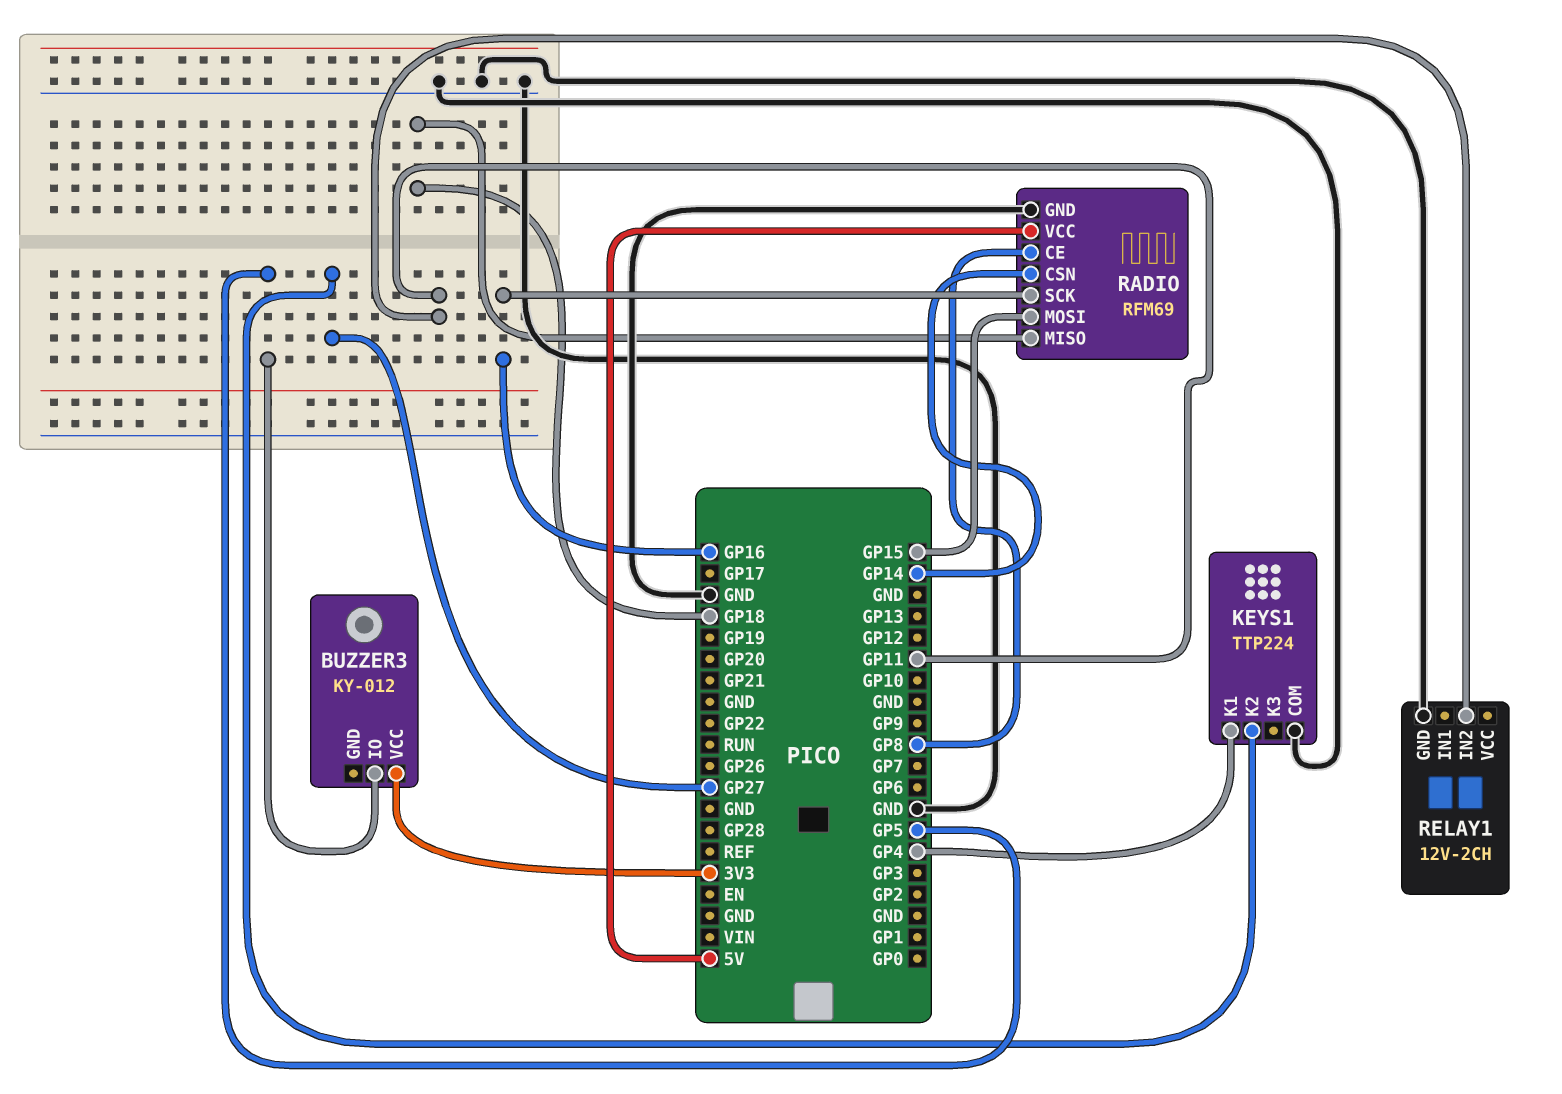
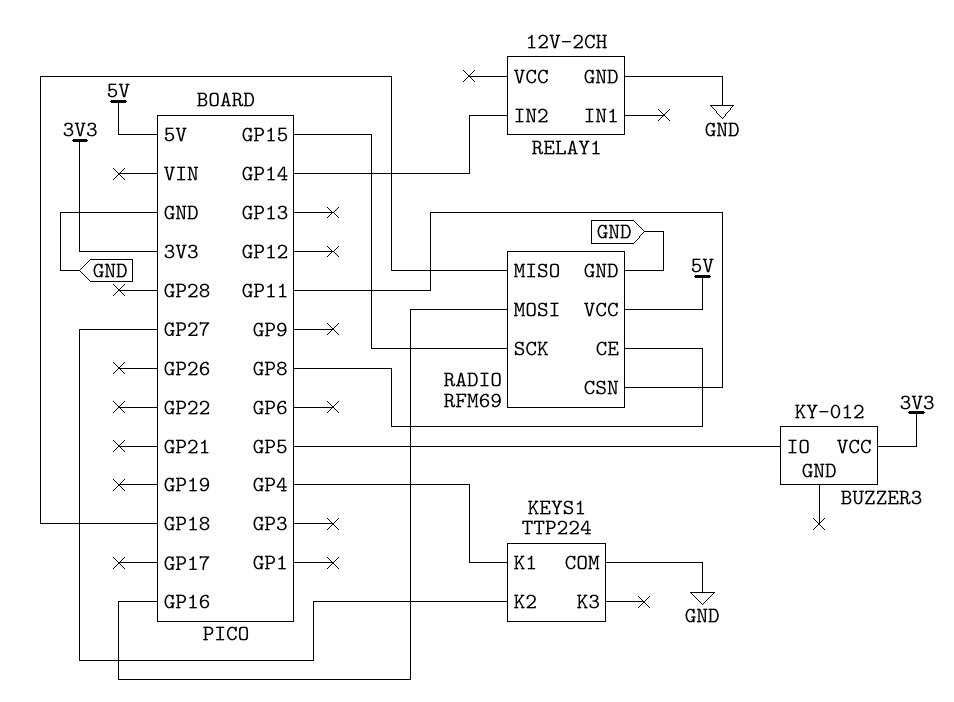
RADIO pin CSN: GP14 -> GP11
RADIO pin MOSI: GP15 -> GP16
RADIO pin SCK: GP16 -> GP15
RELAY1 pin IN2: GP11 -> GP14

